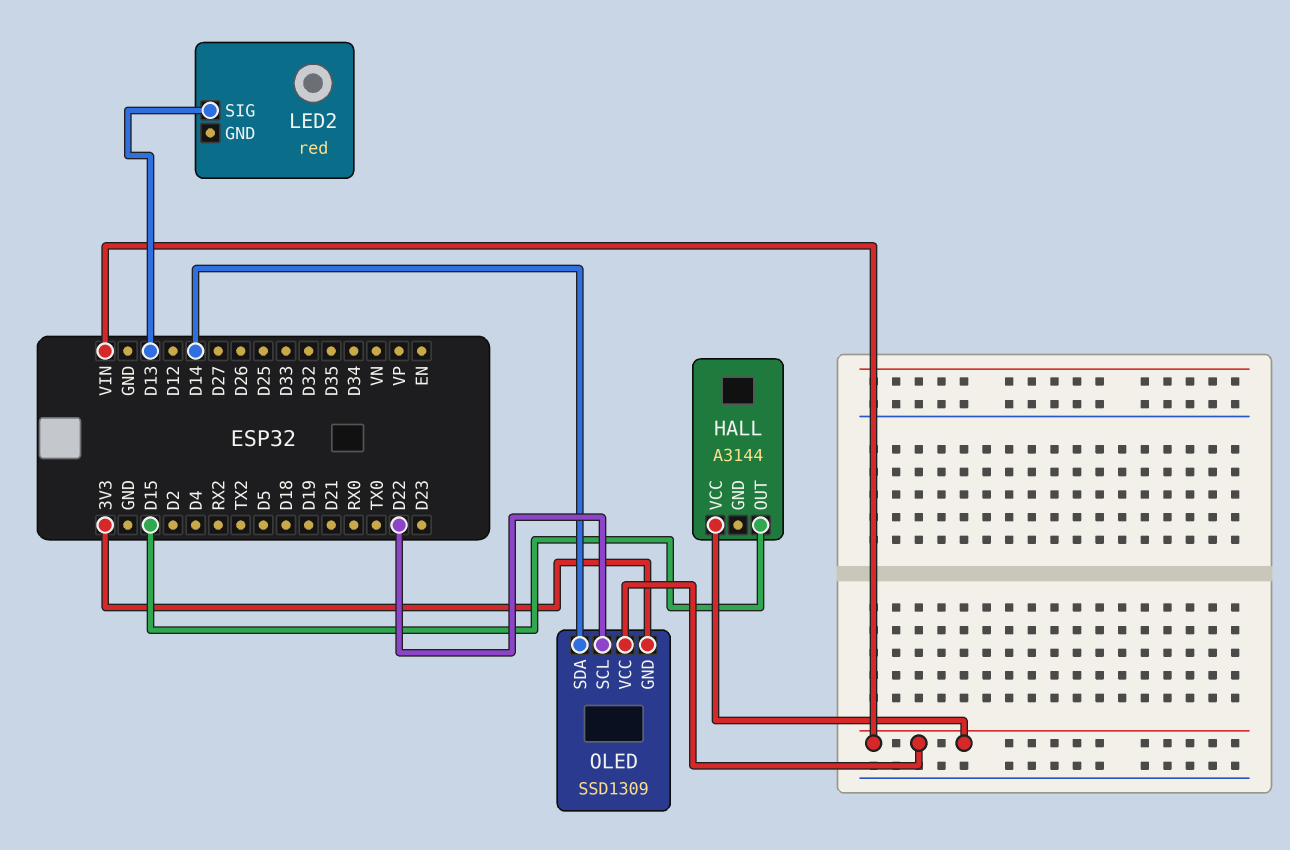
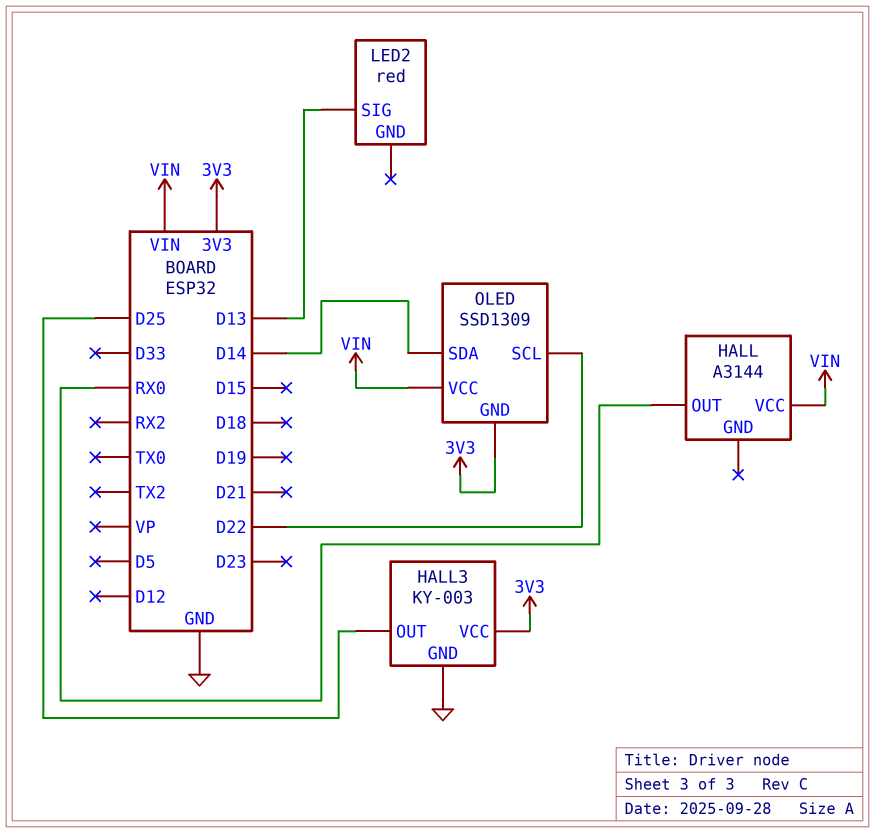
HALL pin OUT: D15 -> RX0
HALL3: none -> KY-003
HALL3 pin GND: none -> GND
HALL3 pin OUT: none -> D25
HALL3 pin VCC: none -> 3V3

